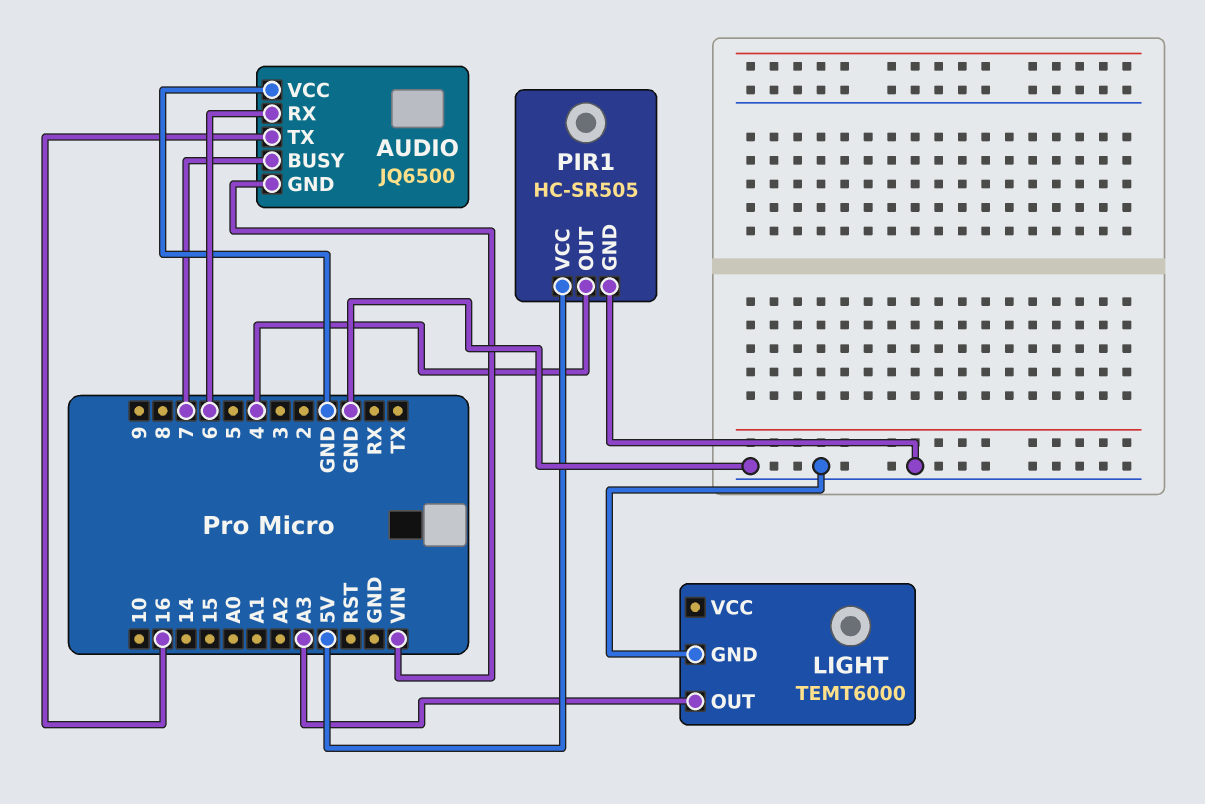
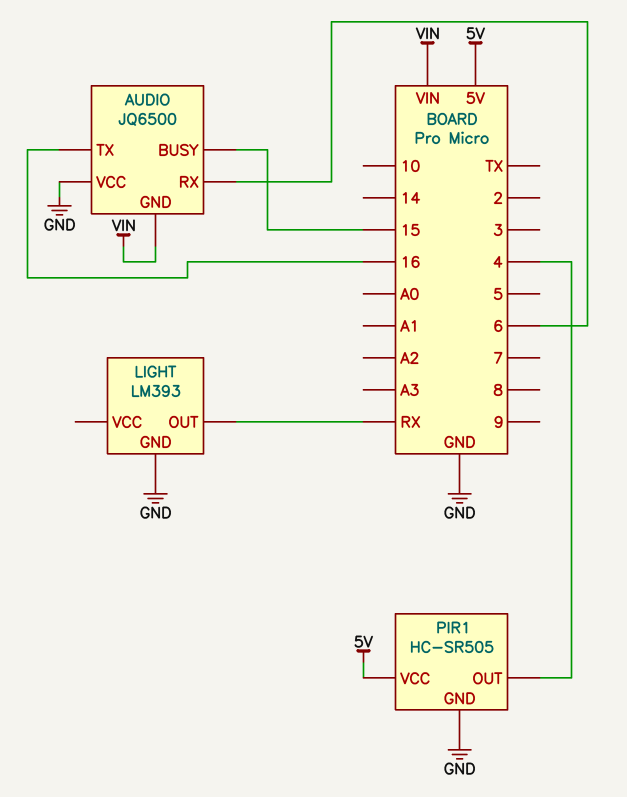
AUDIO pin BUSY: 7 -> 15
LIGHT: TEMT6000 -> LM393
LIGHT pin OUT: A3 -> RX

